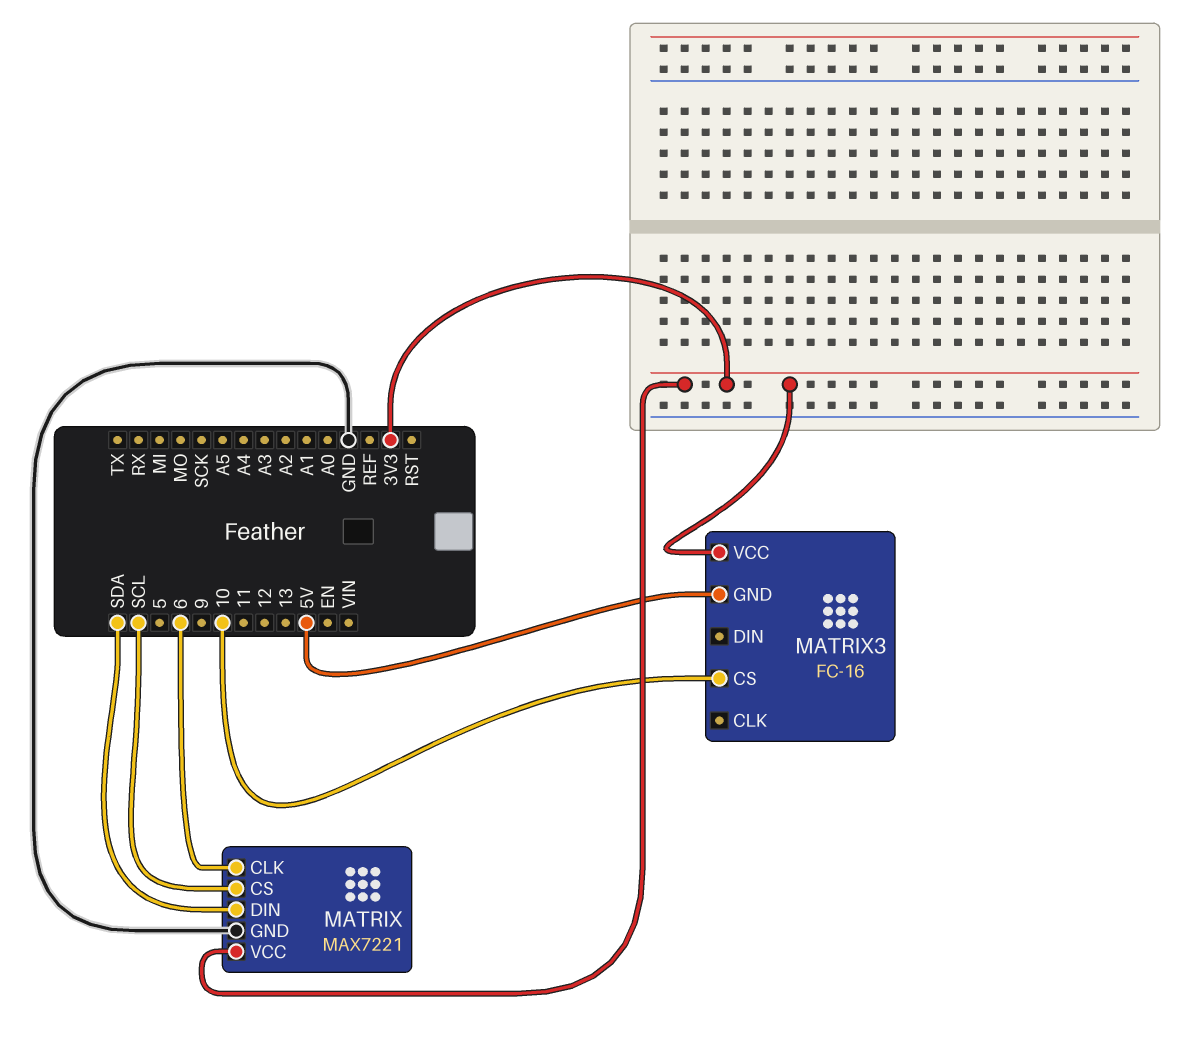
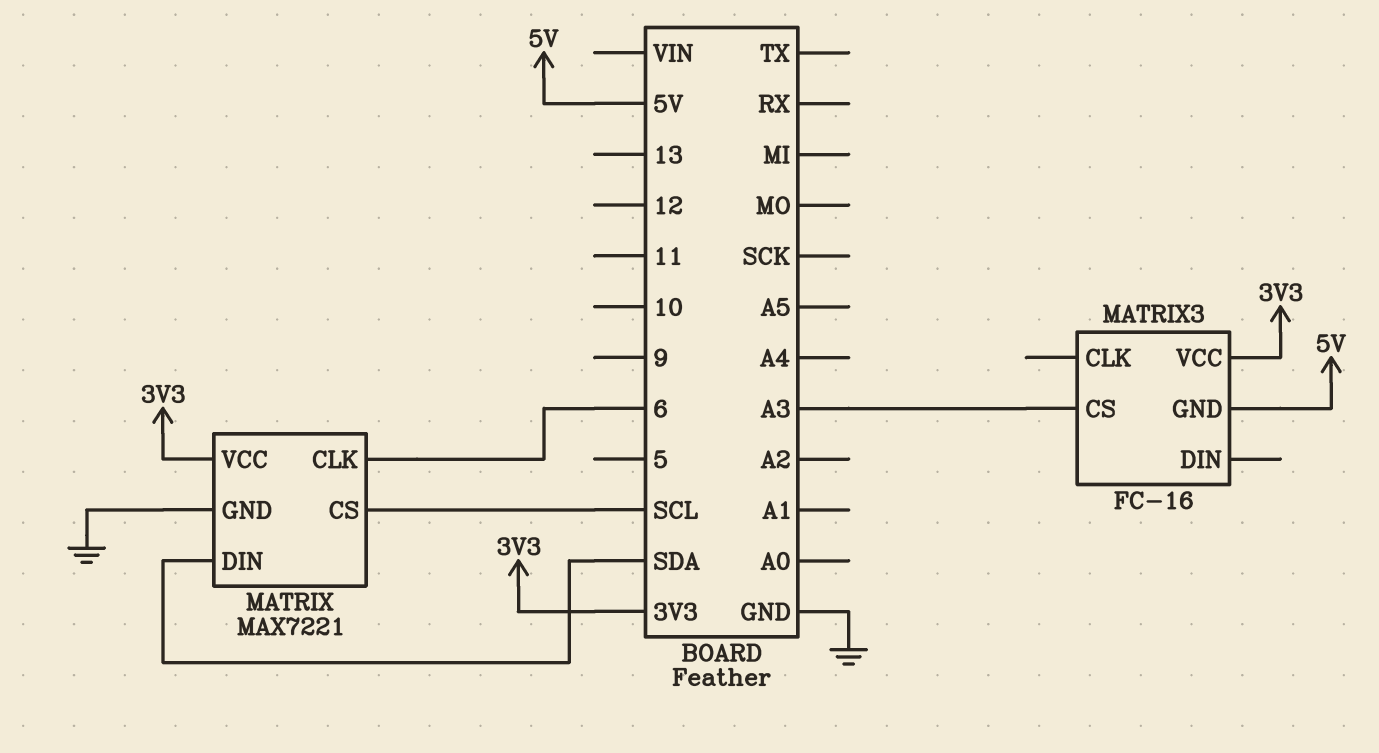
MATRIX3 pin CS: 10 -> A3

